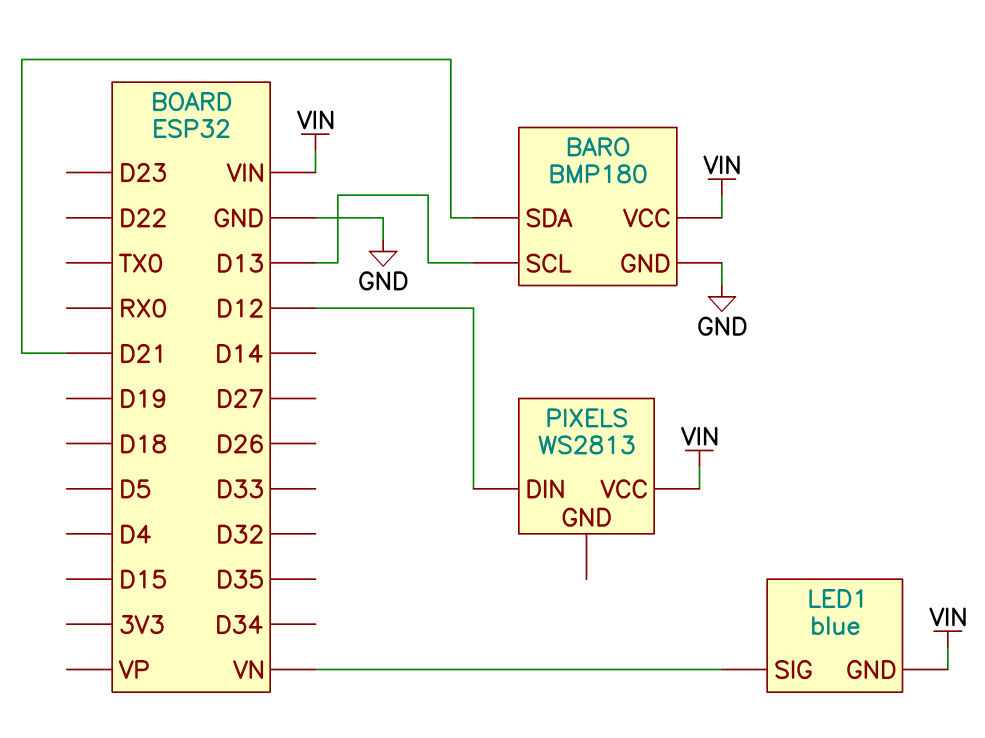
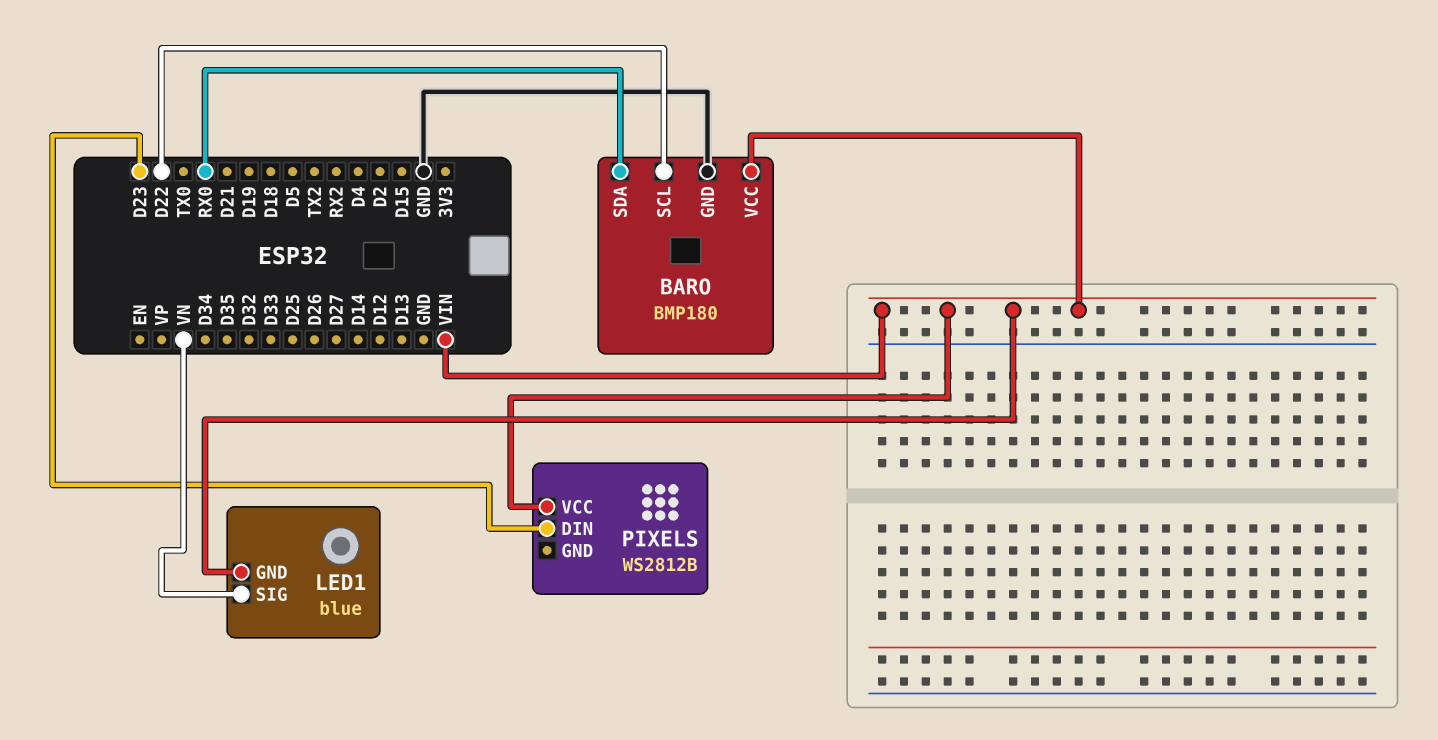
BARO pin SCL: D13 -> D22
BARO pin SDA: D21 -> RX0
PIXELS: WS2813 -> WS2812B
PIXELS pin DIN: D12 -> D23

